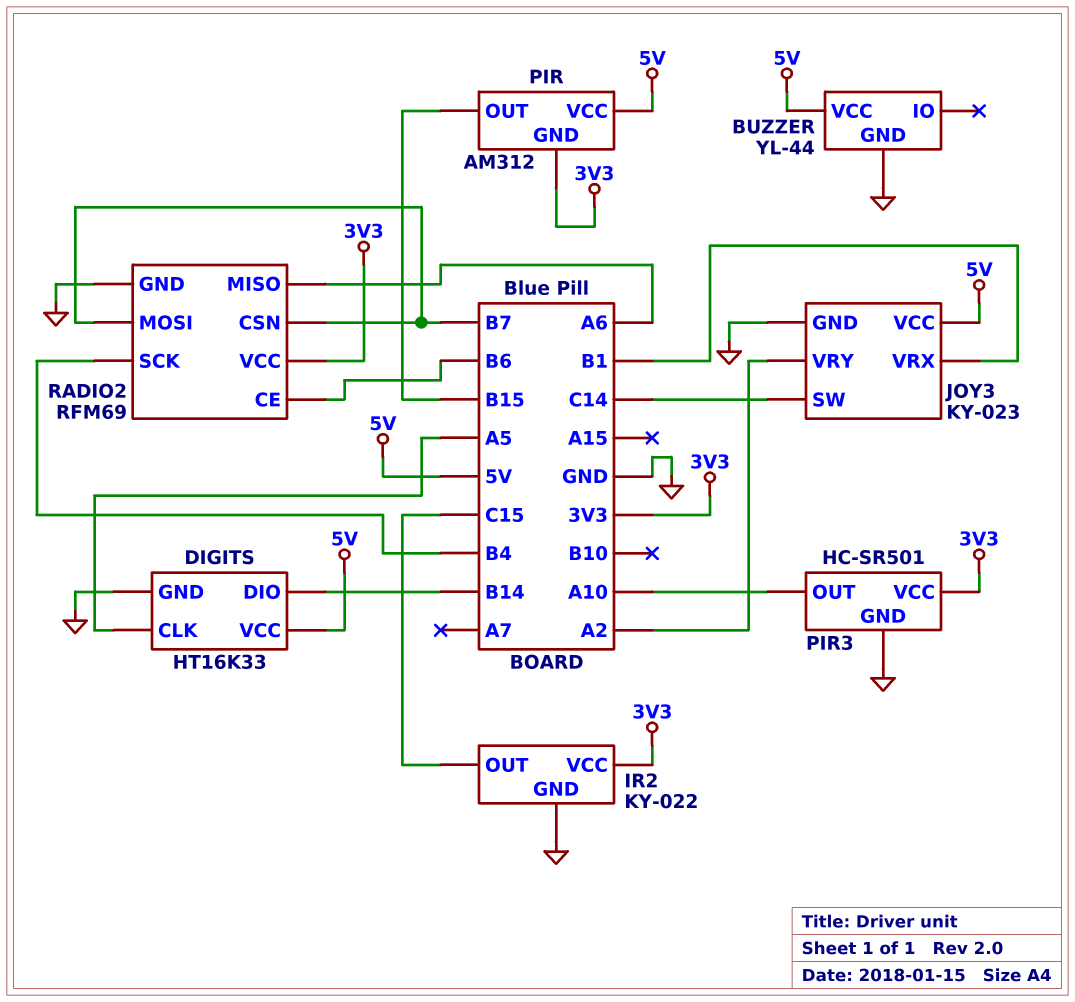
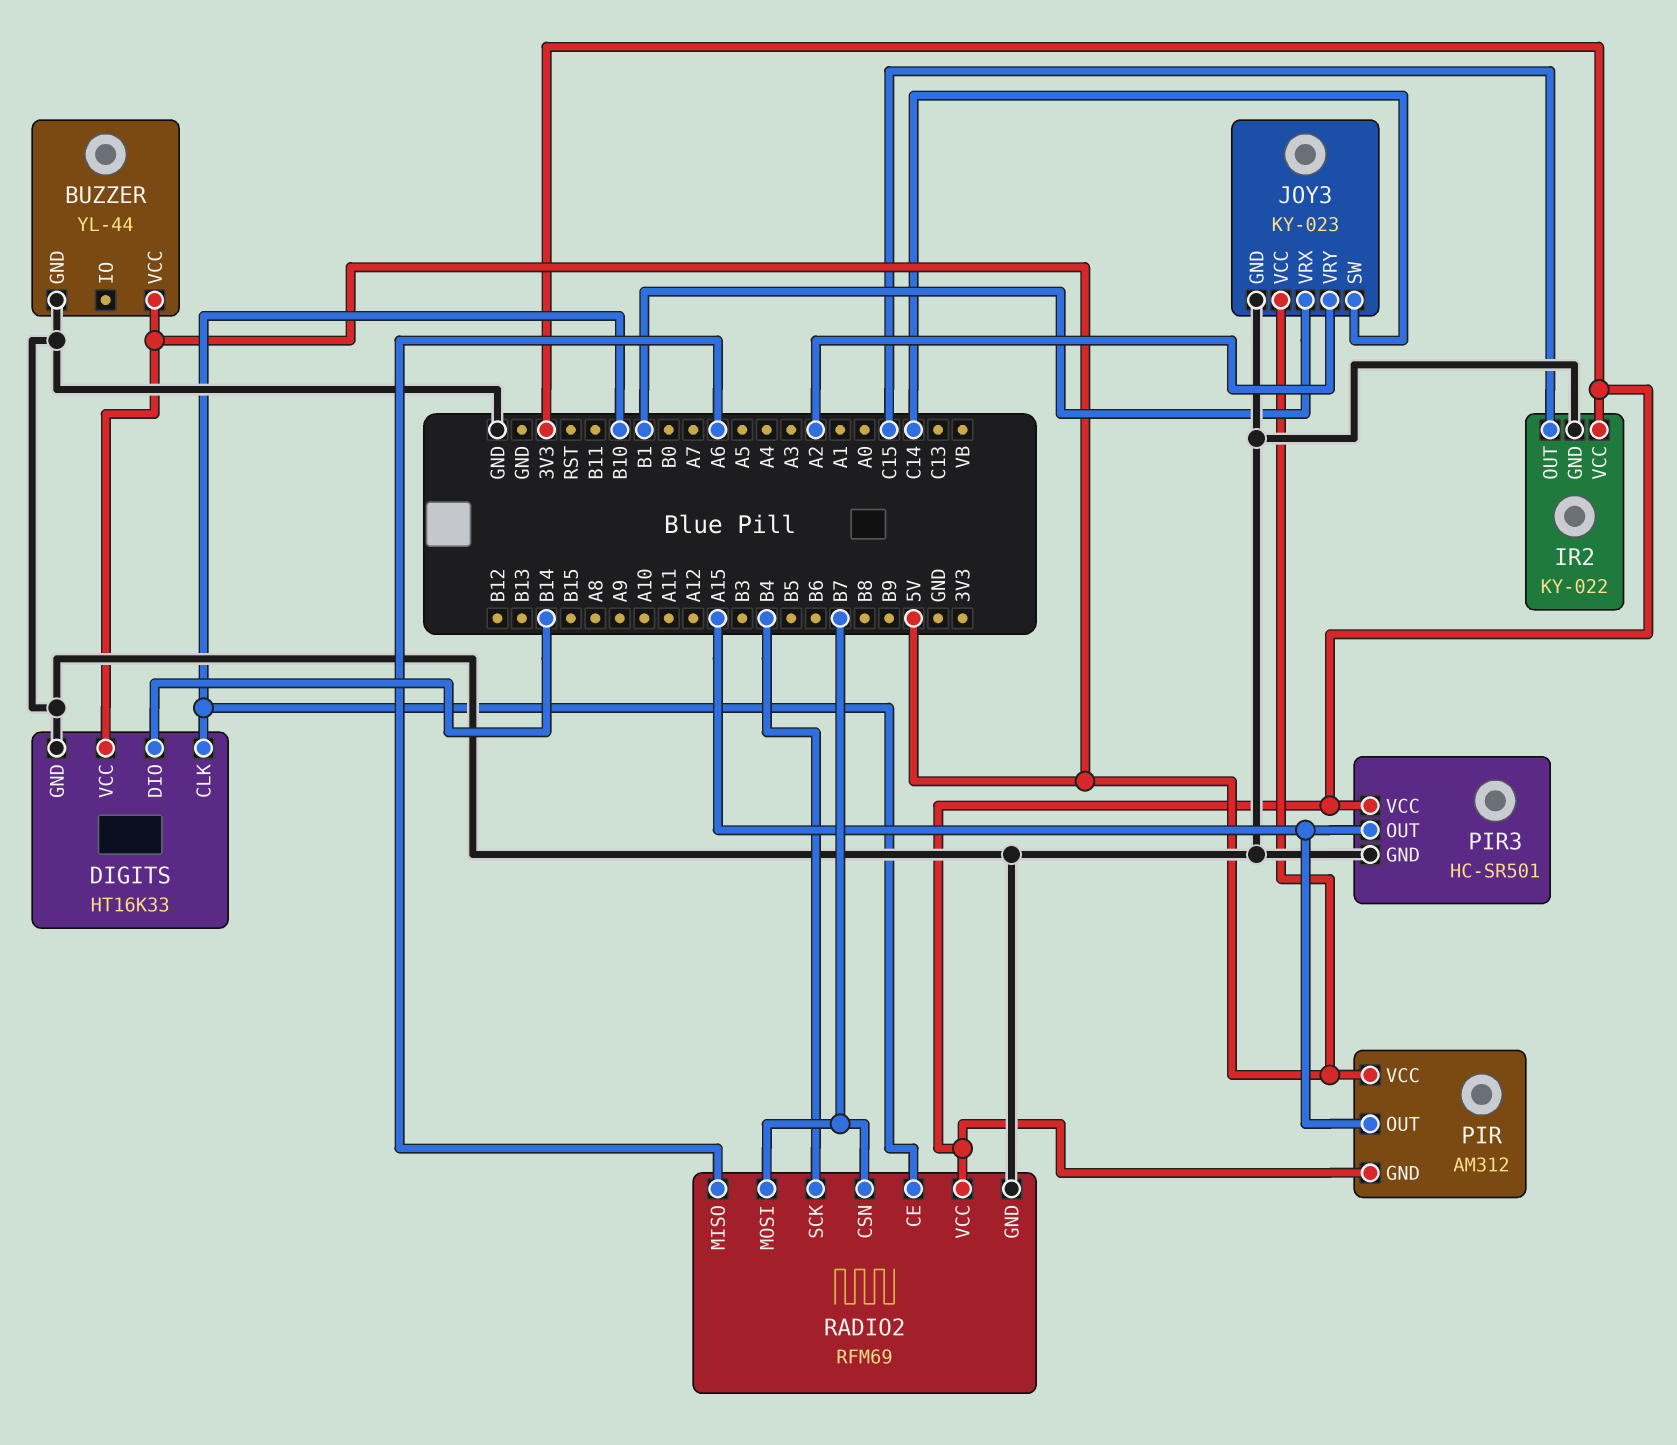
DIGITS pin CLK: A5 -> B10
PIR pin OUT: B15 -> A15
PIR3 pin OUT: A10 -> A15
RADIO2 pin CE: B6 -> B10

